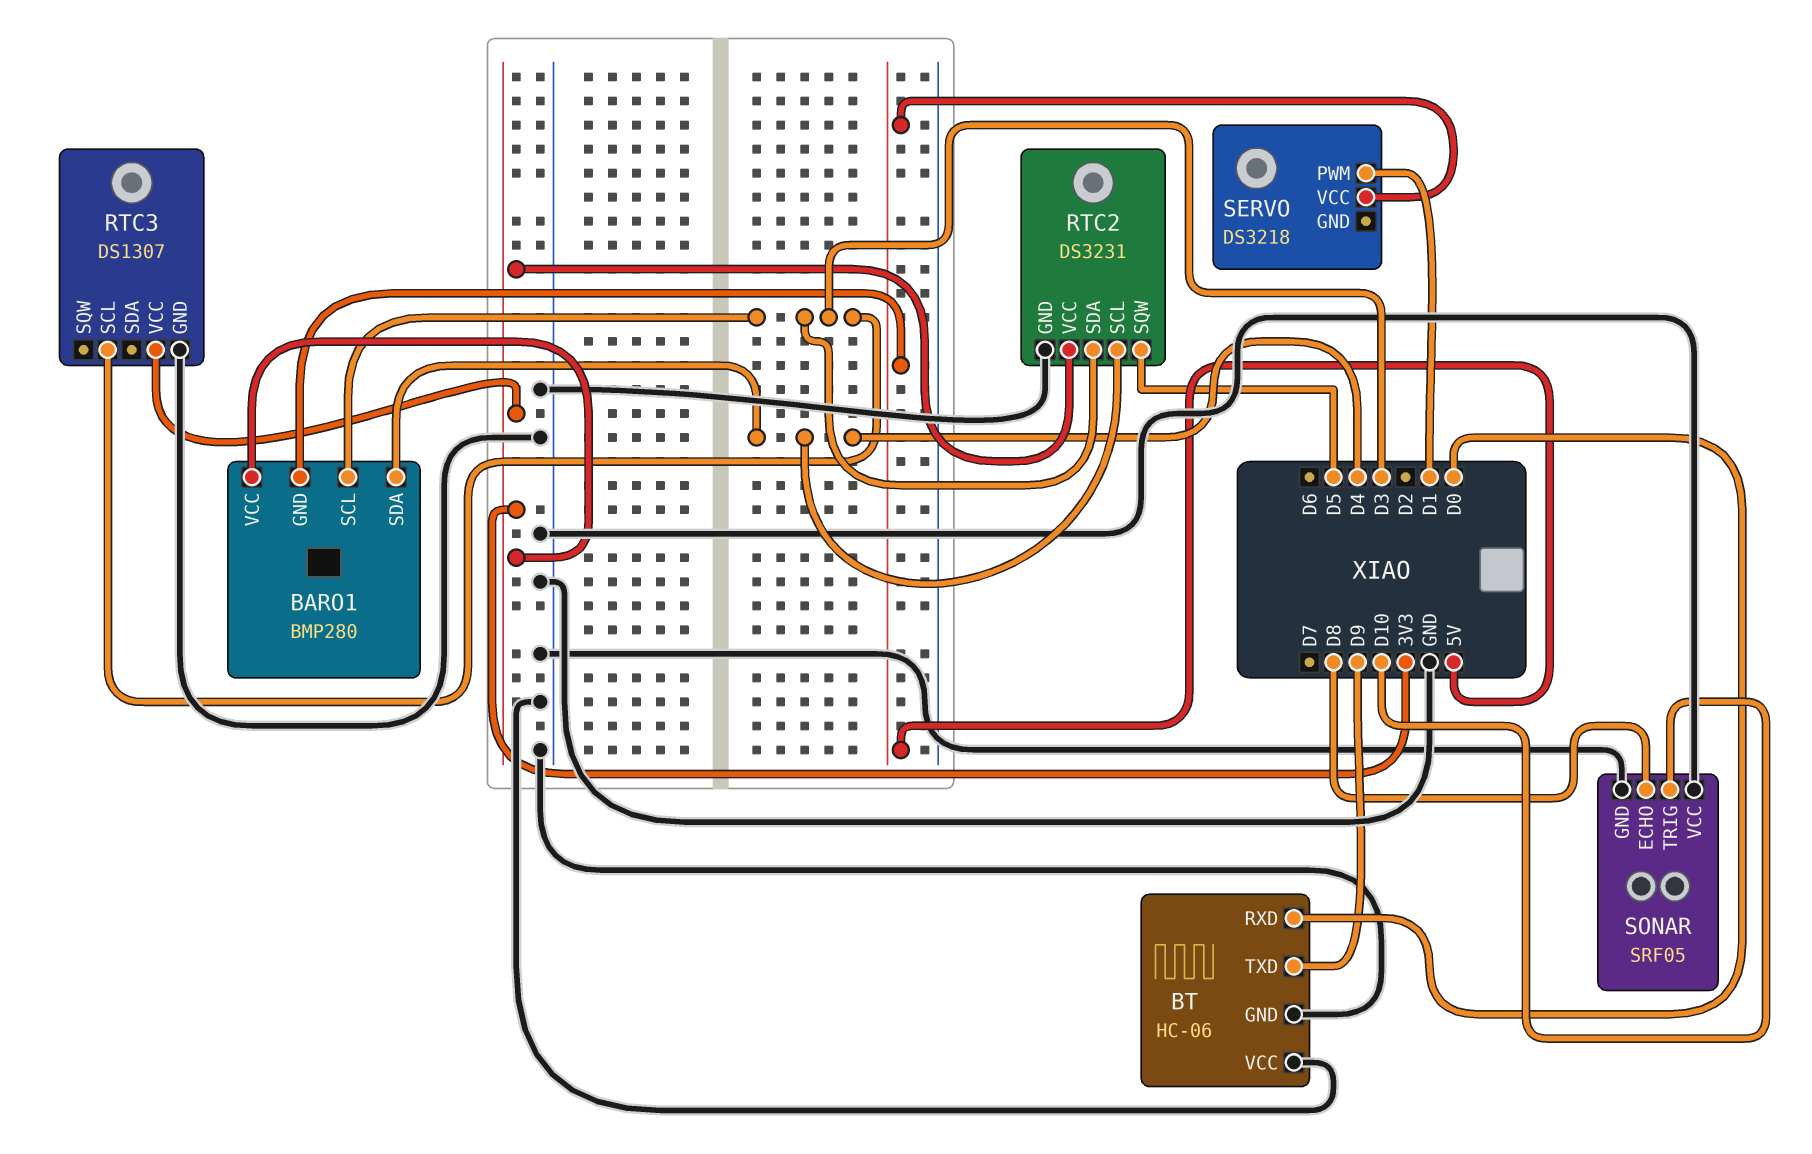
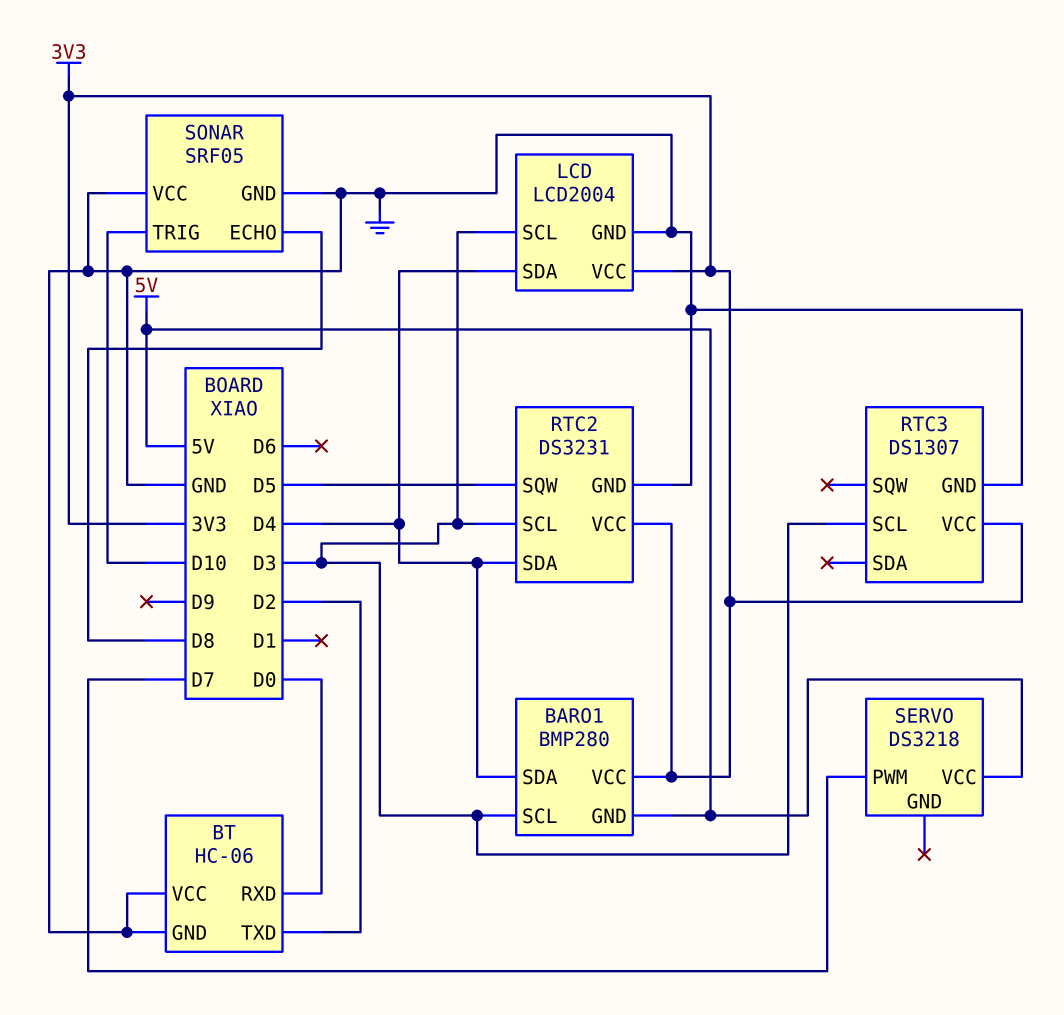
BT pin TXD: D9 -> D2
LCD: none -> LCD2004
LCD pin GND: none -> GND
LCD pin SCL: none -> D3
LCD pin SDA: none -> D4
LCD pin VCC: none -> 3V3
RTC2 pin SCL: D4 -> D3
RTC2 pin SDA: D3 -> D4
SERVO pin PWM: D1 -> D7

